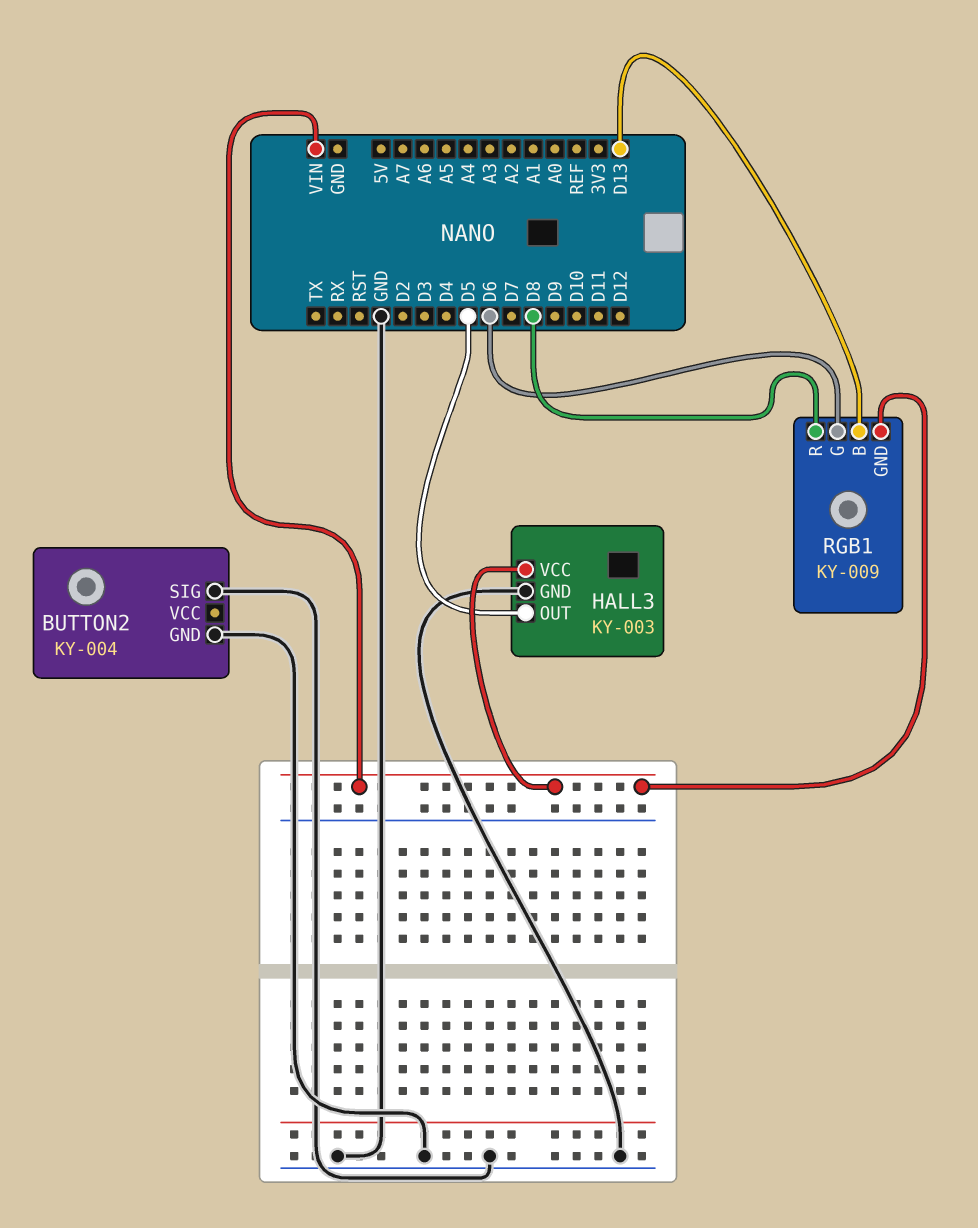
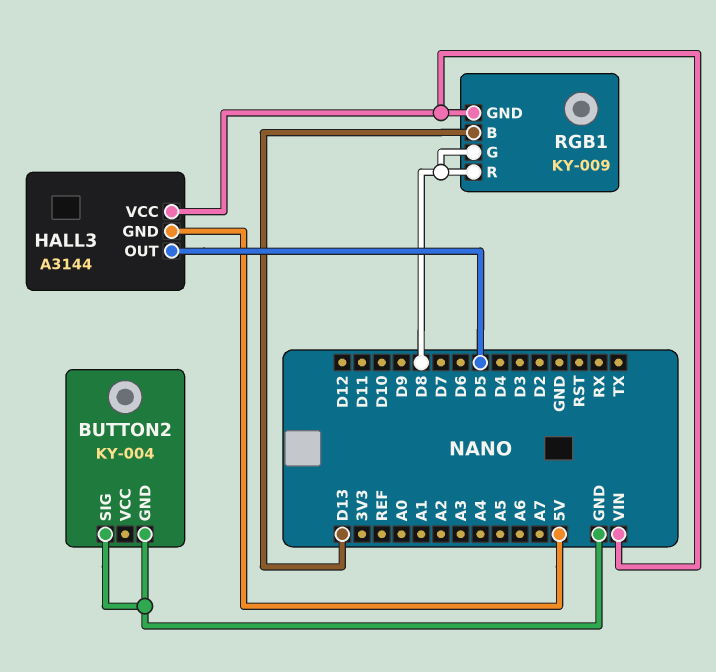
HALL3: KY-003 -> A3144
HALL3 pin GND: GND -> 5V
RGB1 pin G: D6 -> D8

